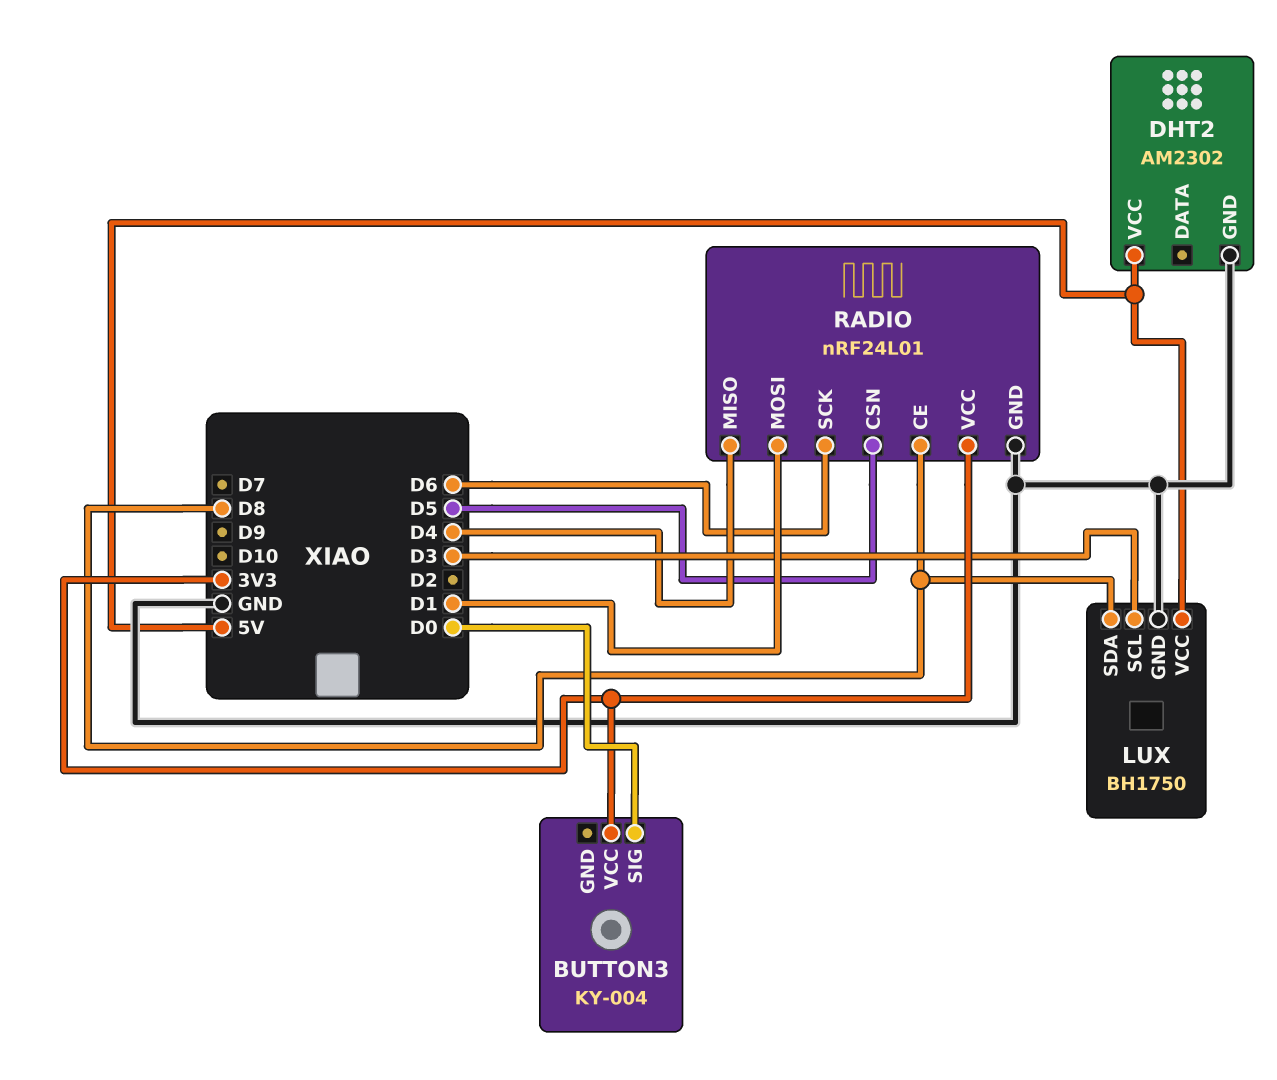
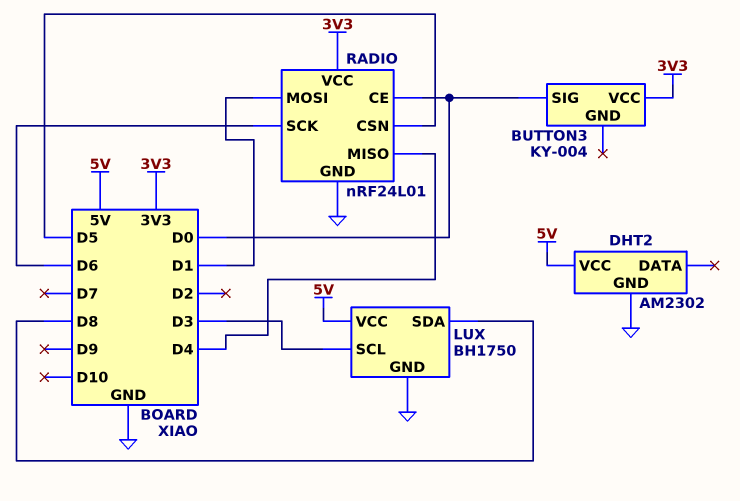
RADIO pin CE: D8 -> D0

